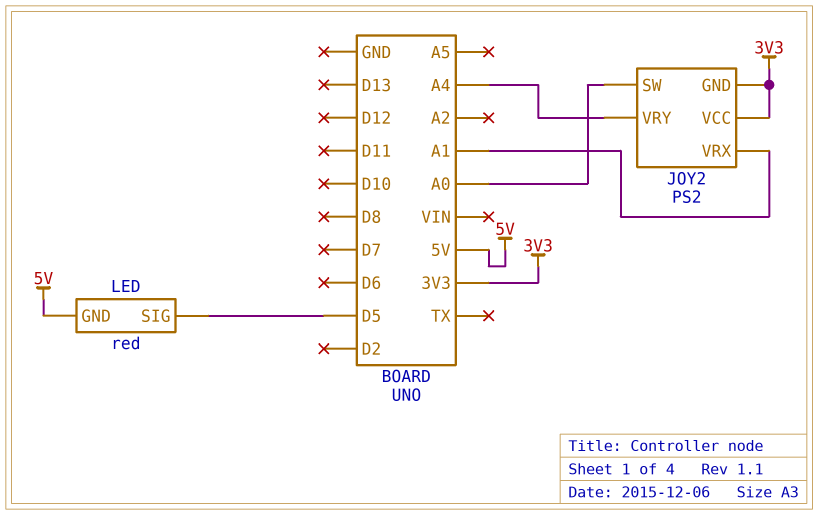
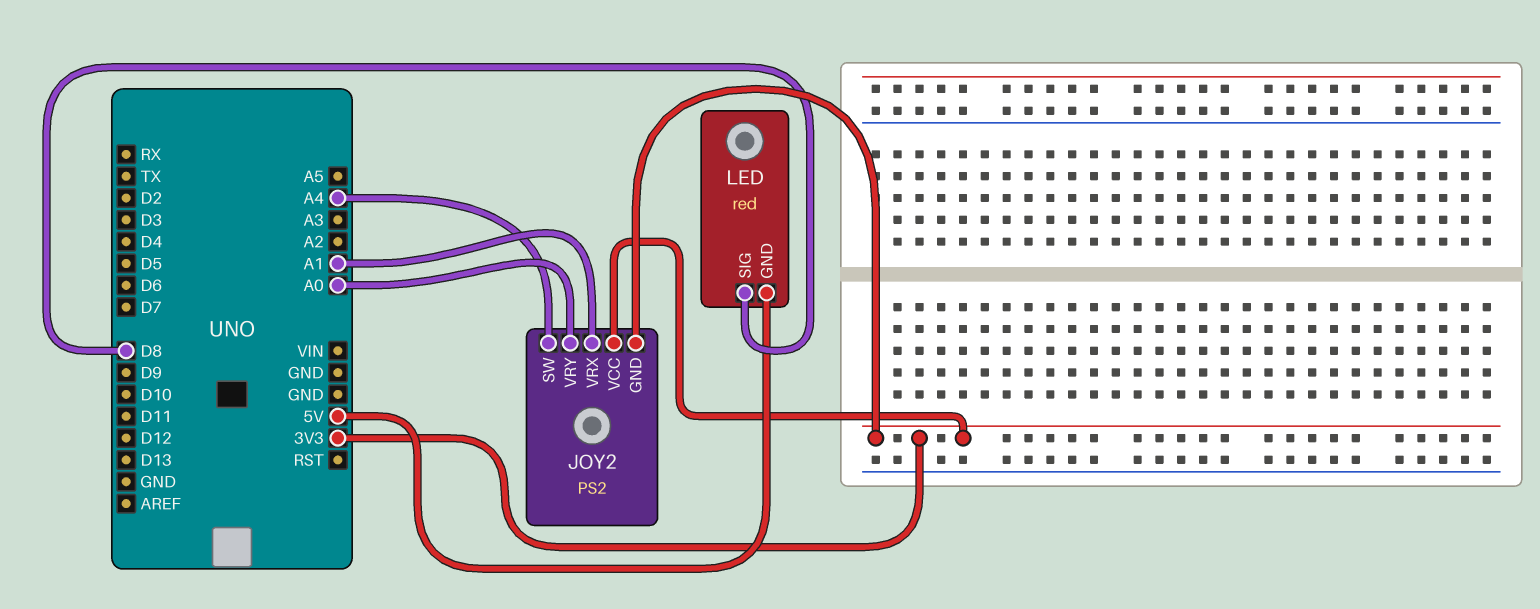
JOY2 pin SW: A0 -> A4
JOY2 pin VRY: A4 -> A0
LED pin SIG: D5 -> D8

